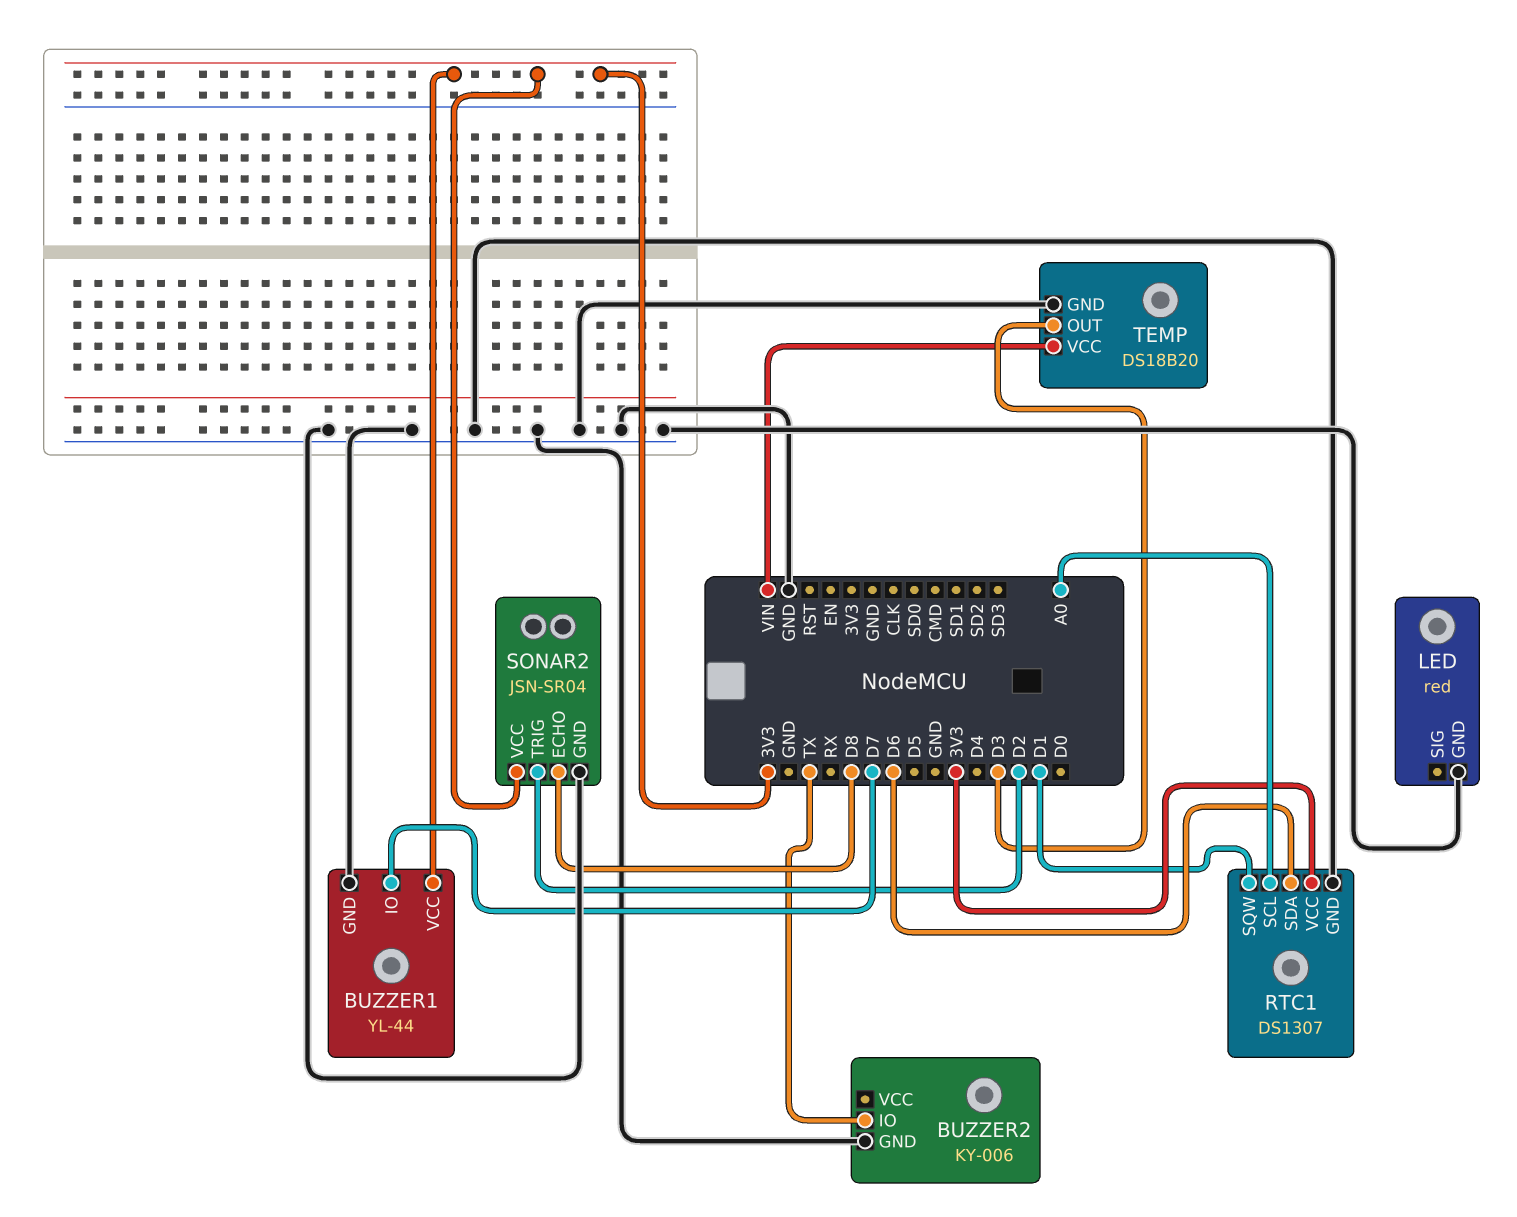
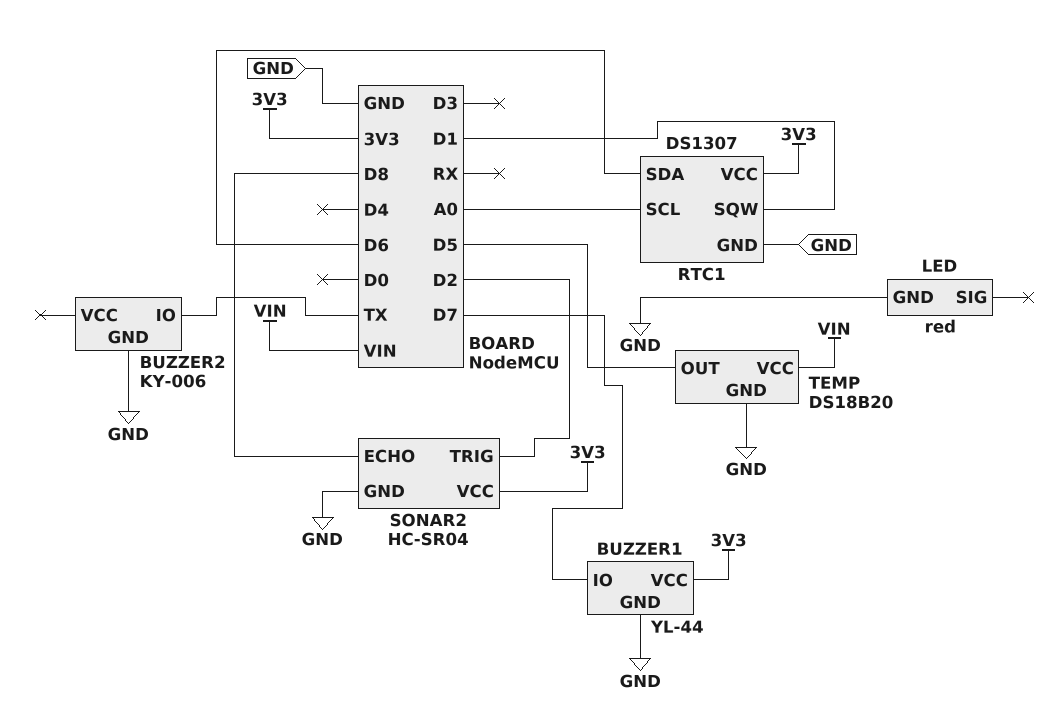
SONAR2: JSN-SR04 -> HC-SR04
TEMP pin OUT: D3 -> D5

